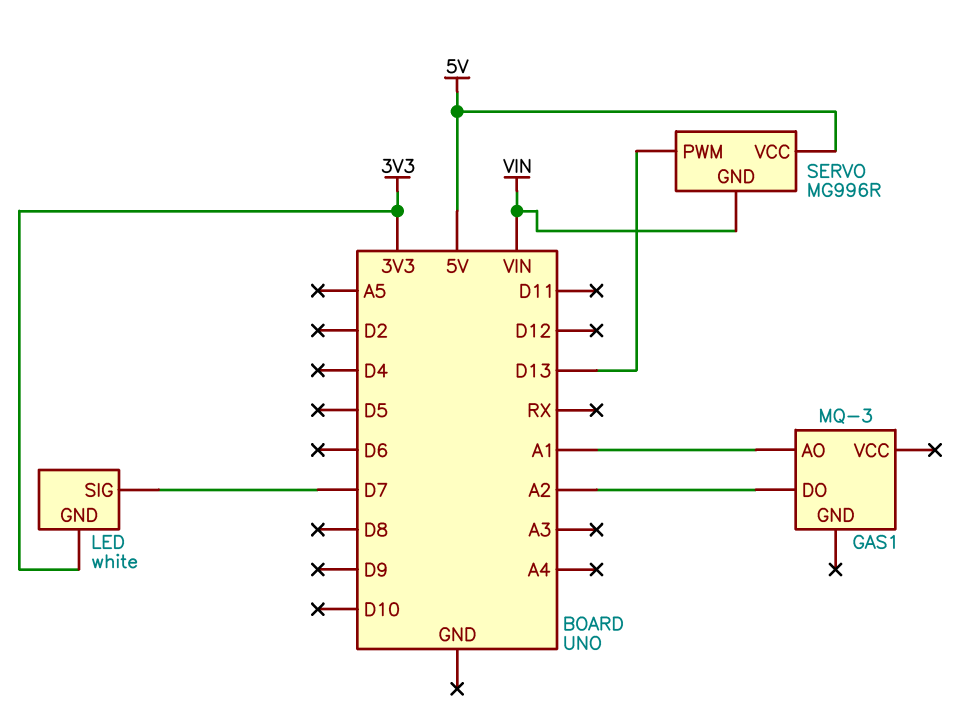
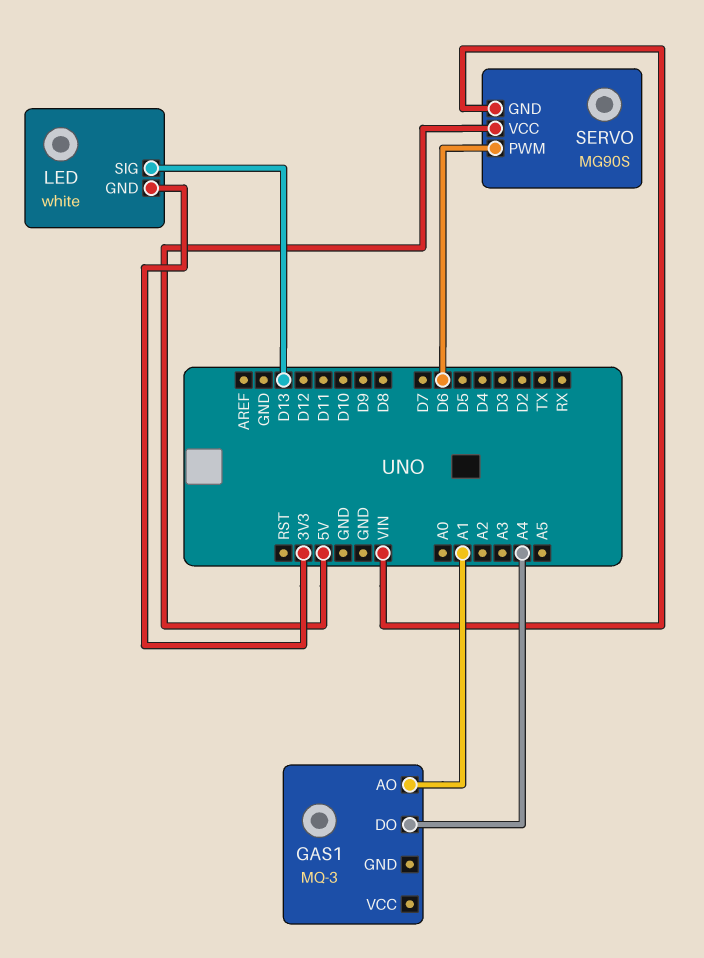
GAS1 pin DO: A2 -> A4
LED pin SIG: D7 -> D13
SERVO: MG996R -> MG90S
SERVO pin PWM: D13 -> D6

